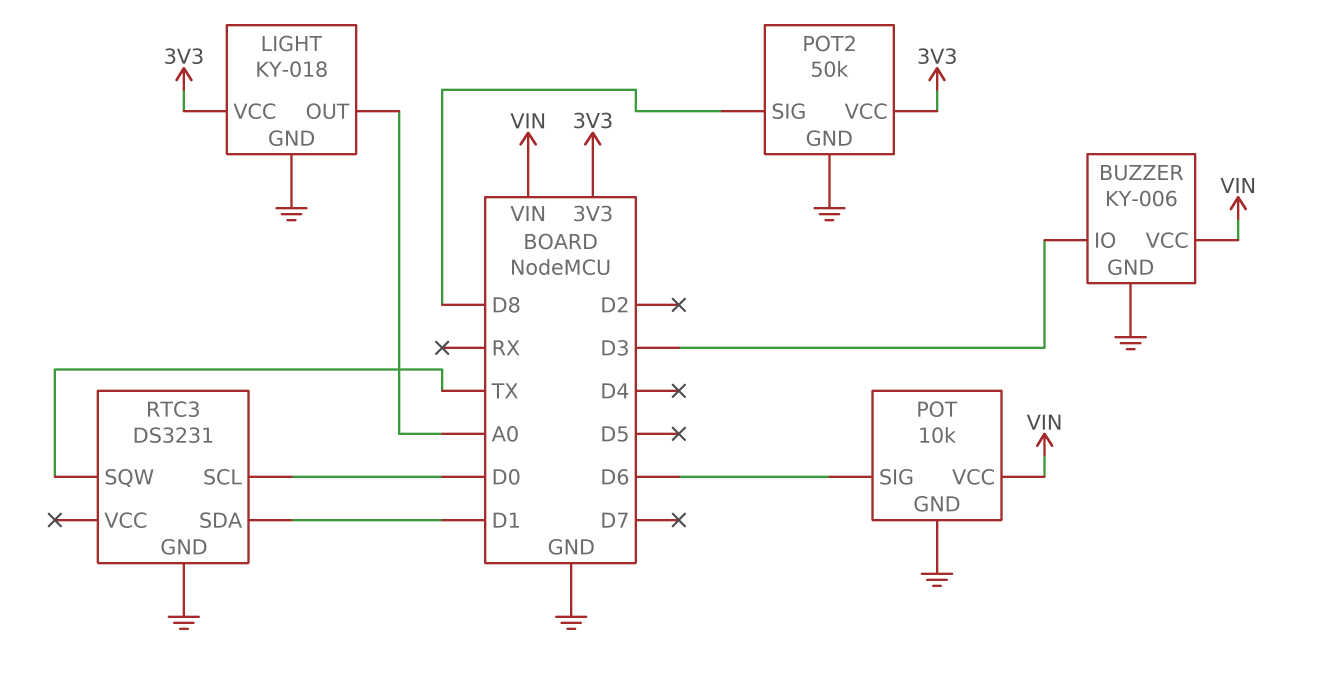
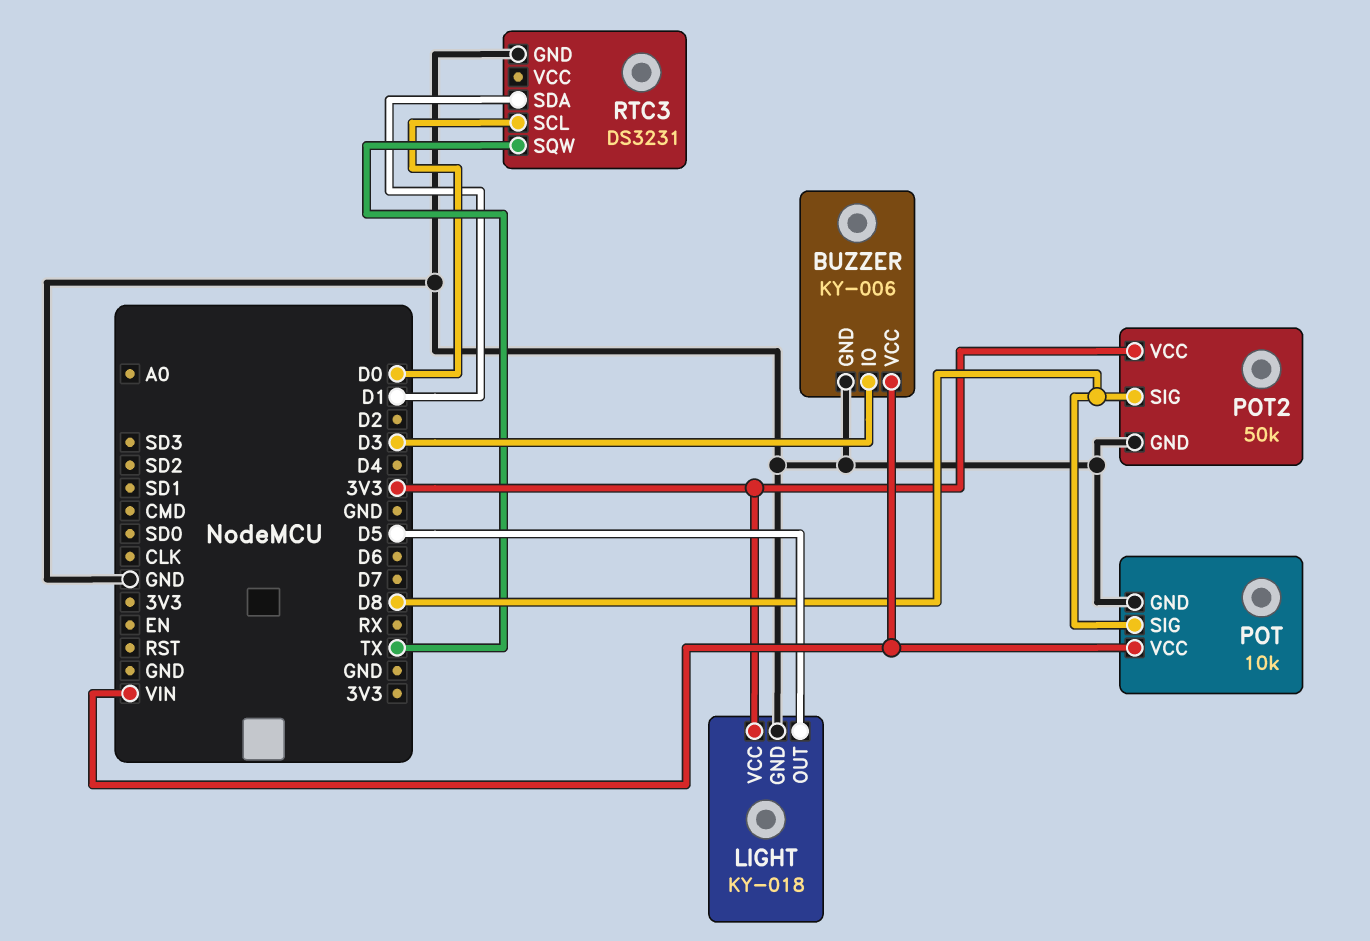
LIGHT pin OUT: A0 -> D5
POT pin SIG: D6 -> D8

